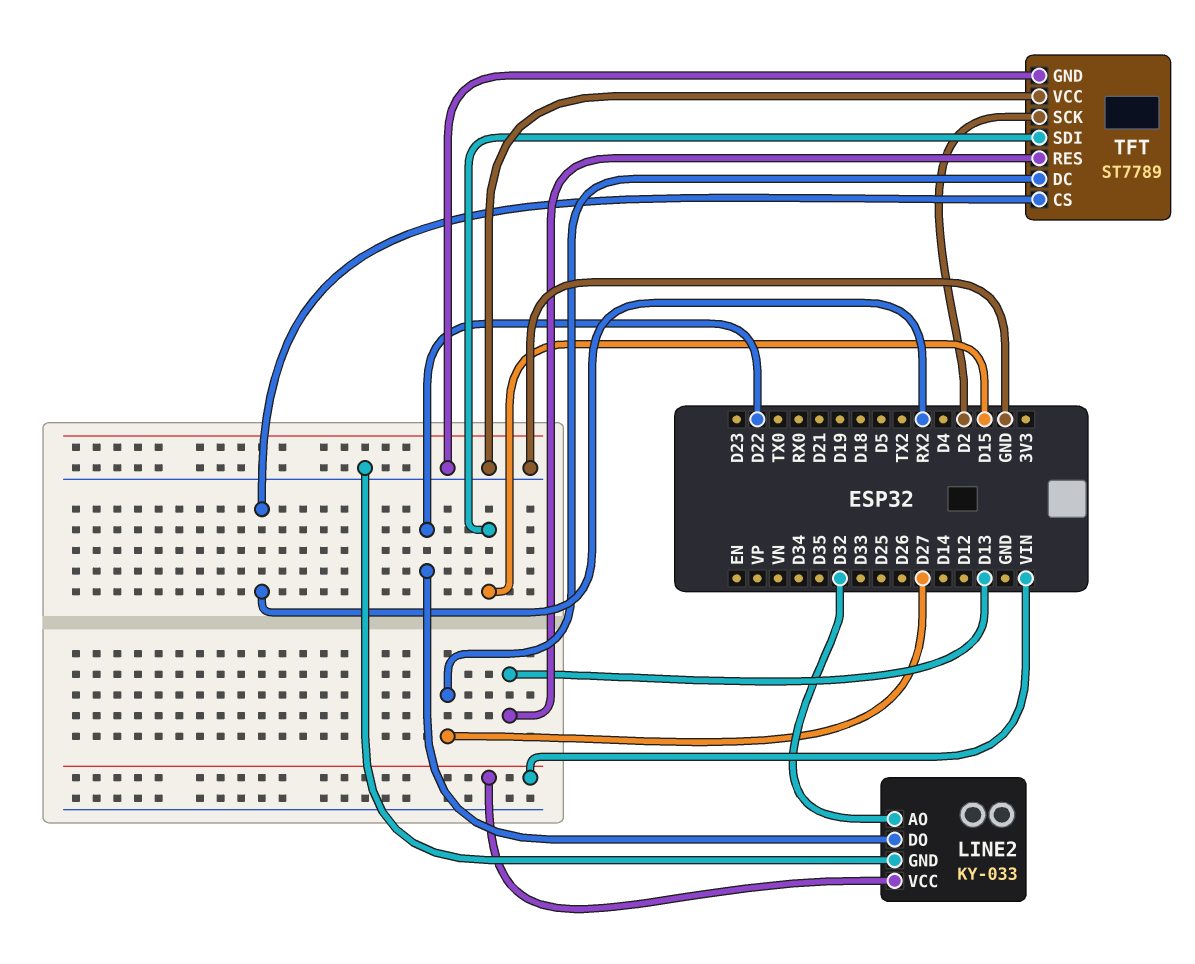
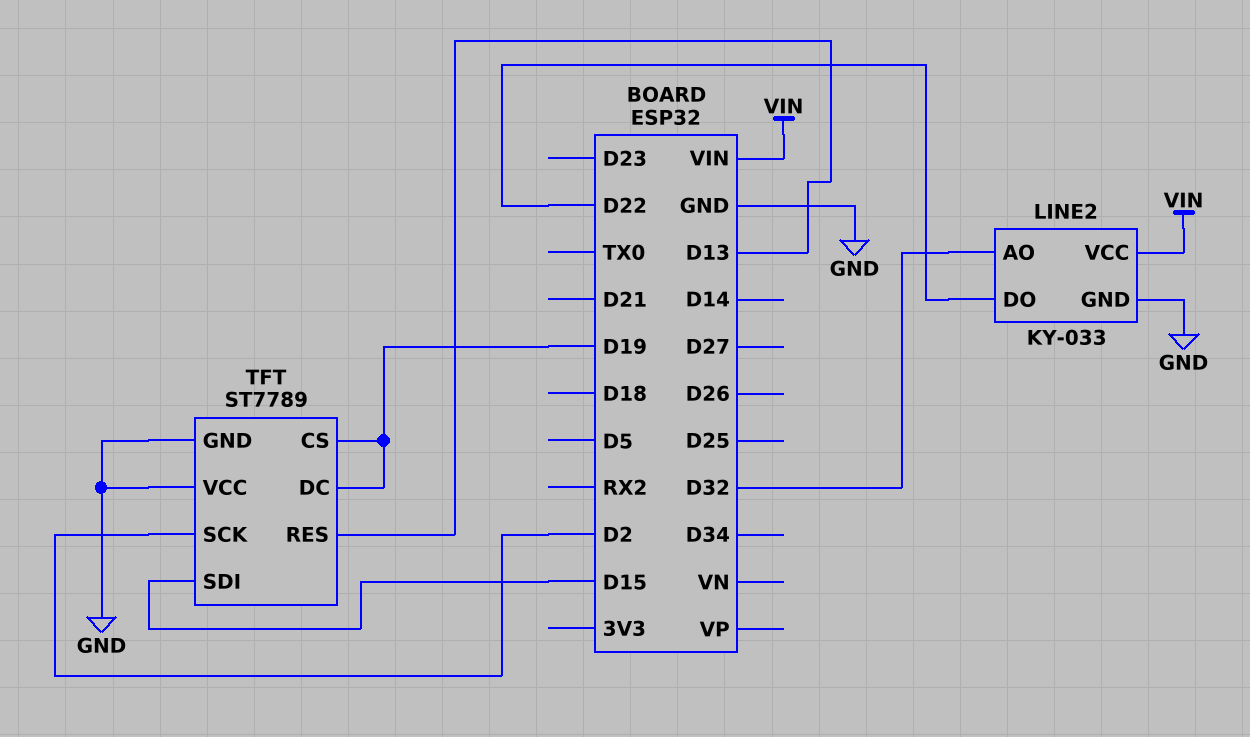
TFT pin CS: RX2 -> D19
TFT pin DC: D27 -> D19

